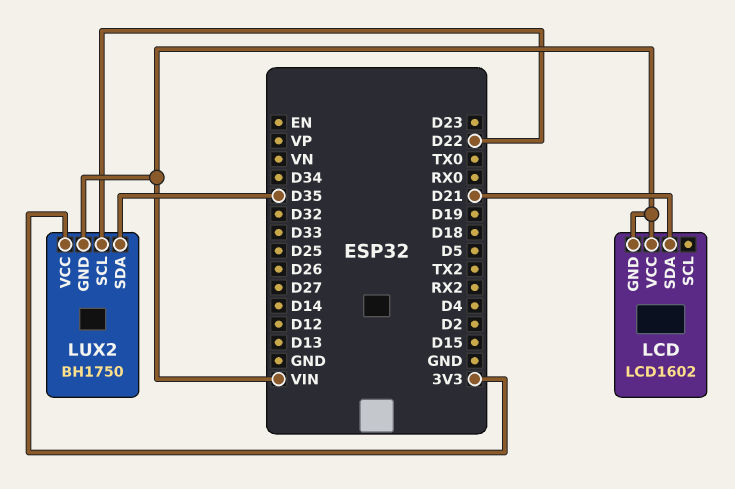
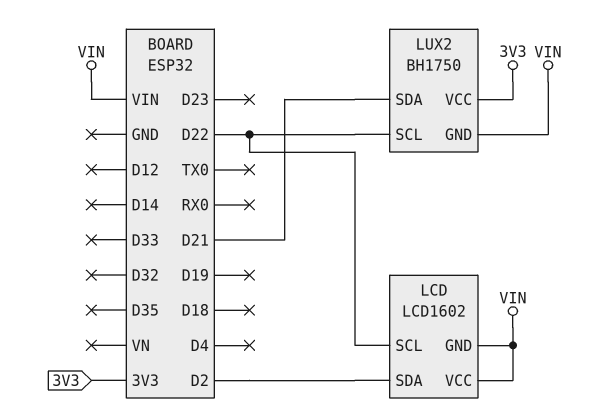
LCD pin SCL: none -> D22
LCD pin SDA: D21 -> D2
LUX2 pin SDA: D35 -> D21

